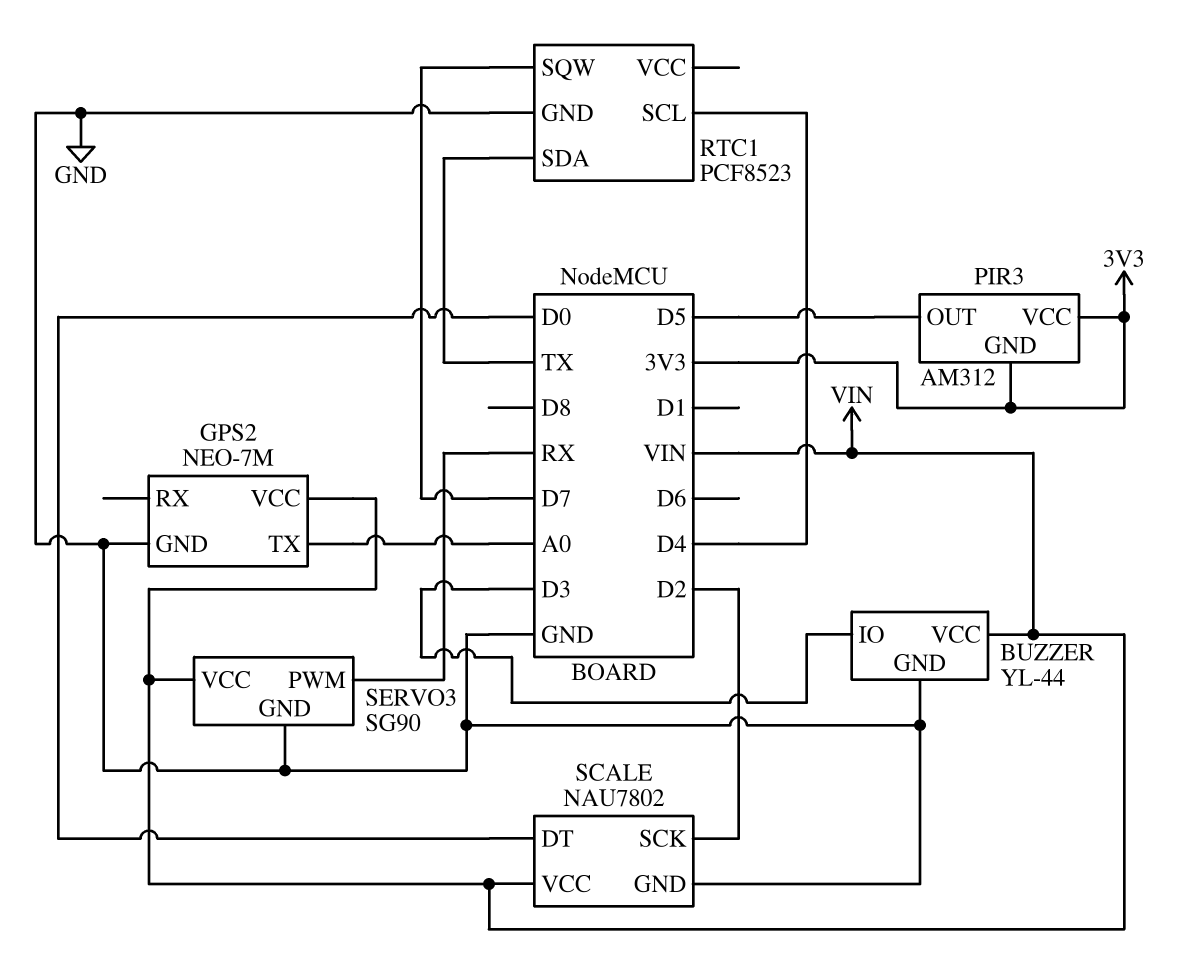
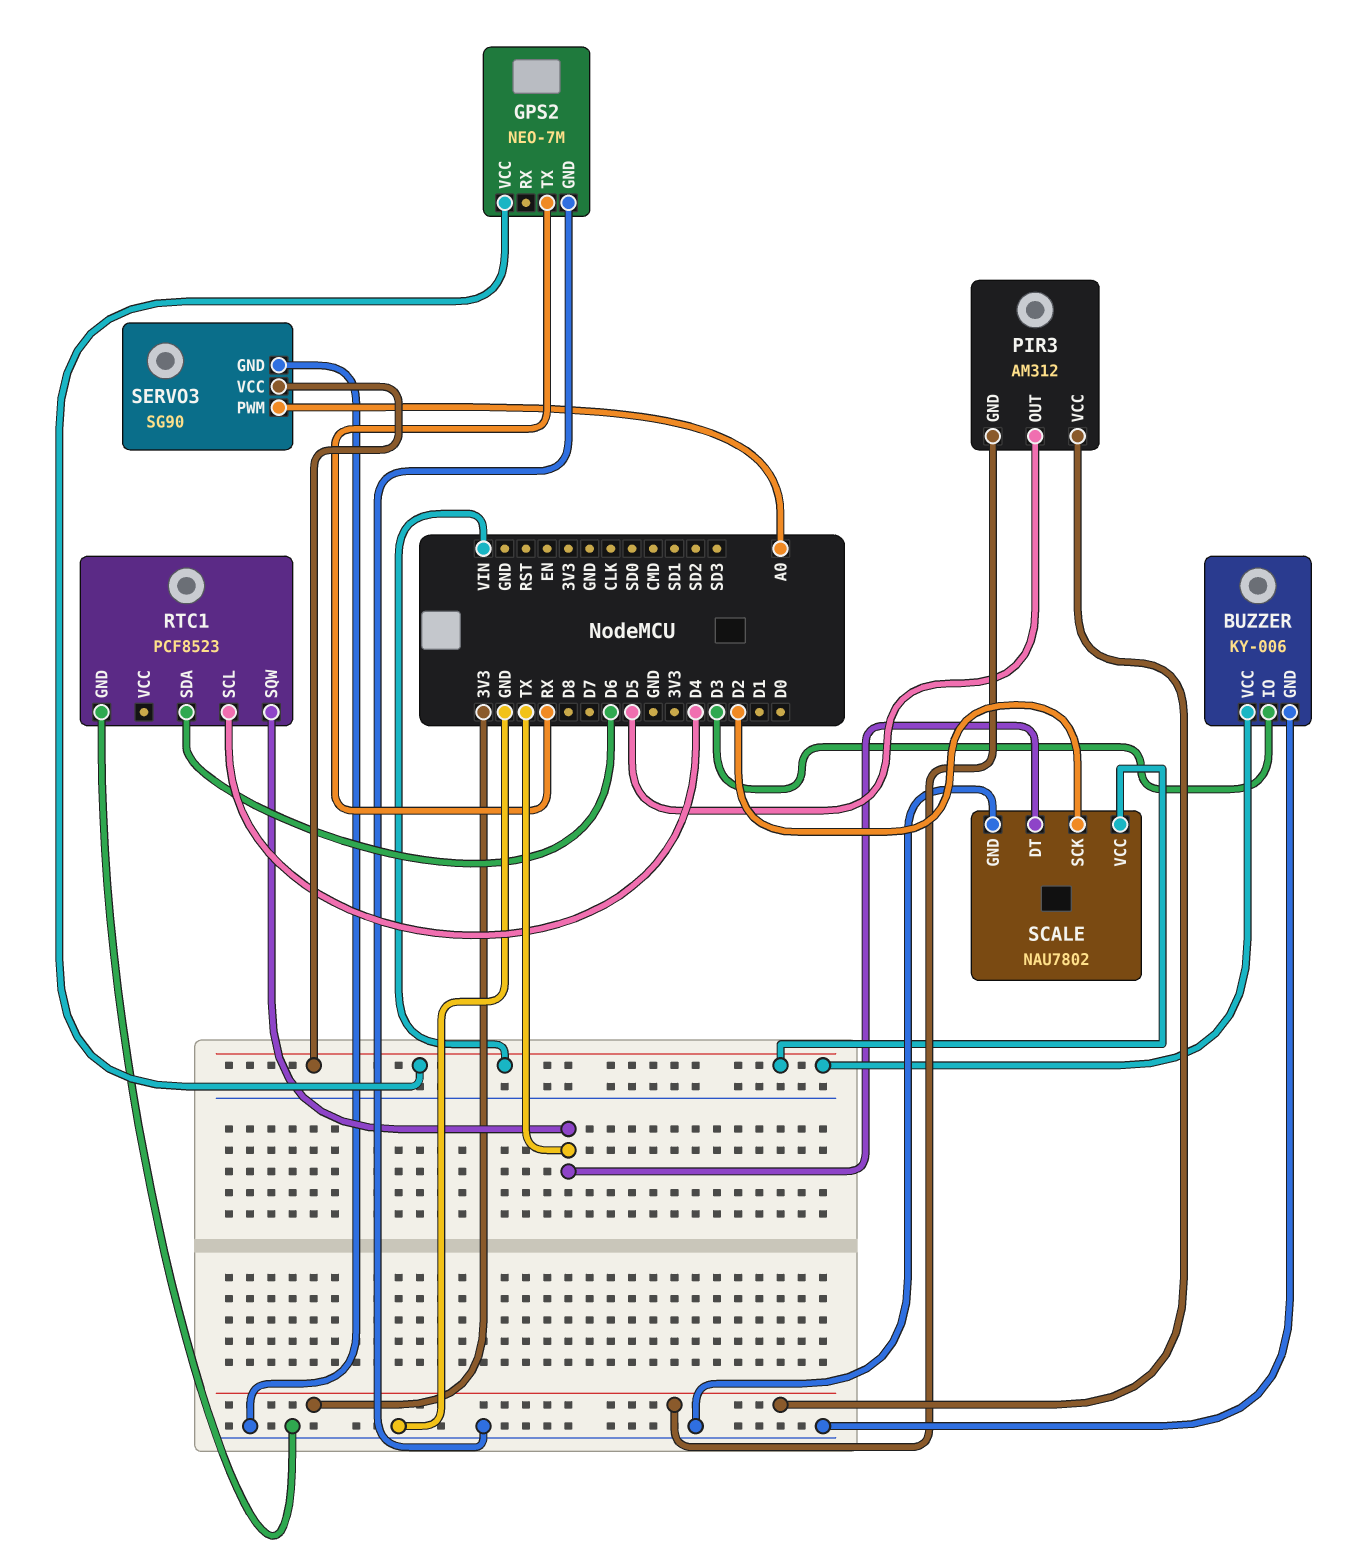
BUZZER: YL-44 -> KY-006
GPS2 pin TX: A0 -> RX
RTC1 pin SDA: TX -> D6
RTC1 pin SQW: D7 -> TX
SCALE pin DT: D0 -> TX
SERVO3 pin PWM: RX -> A0

